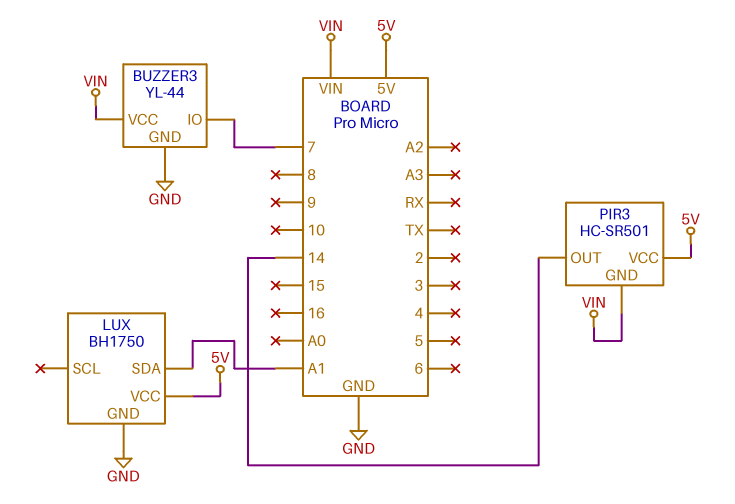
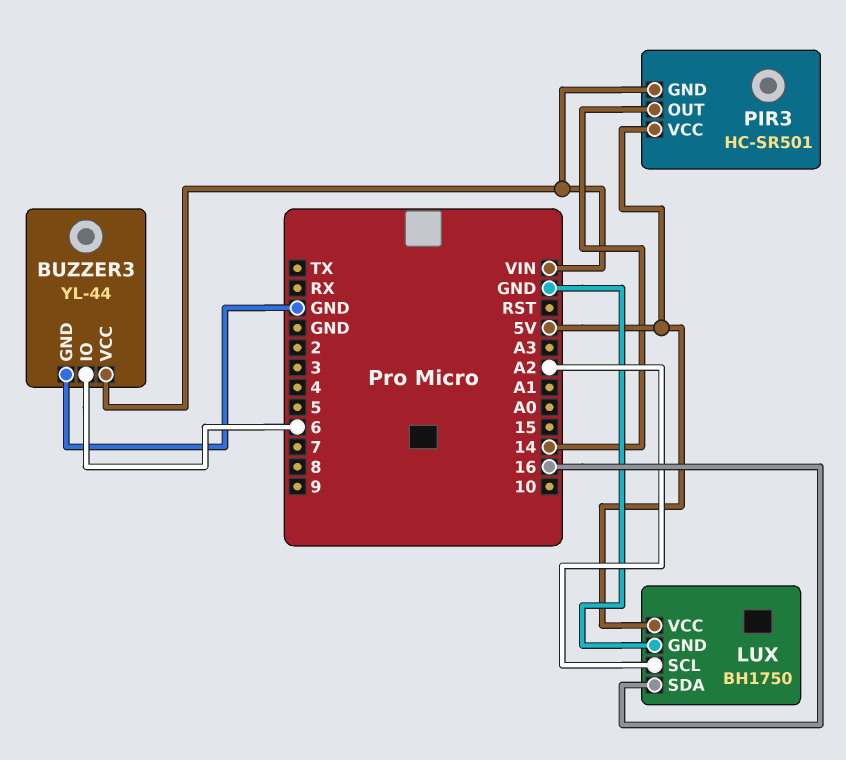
BUZZER3 pin IO: 7 -> 6
LUX pin SCL: none -> A2
LUX pin SDA: A1 -> 16

